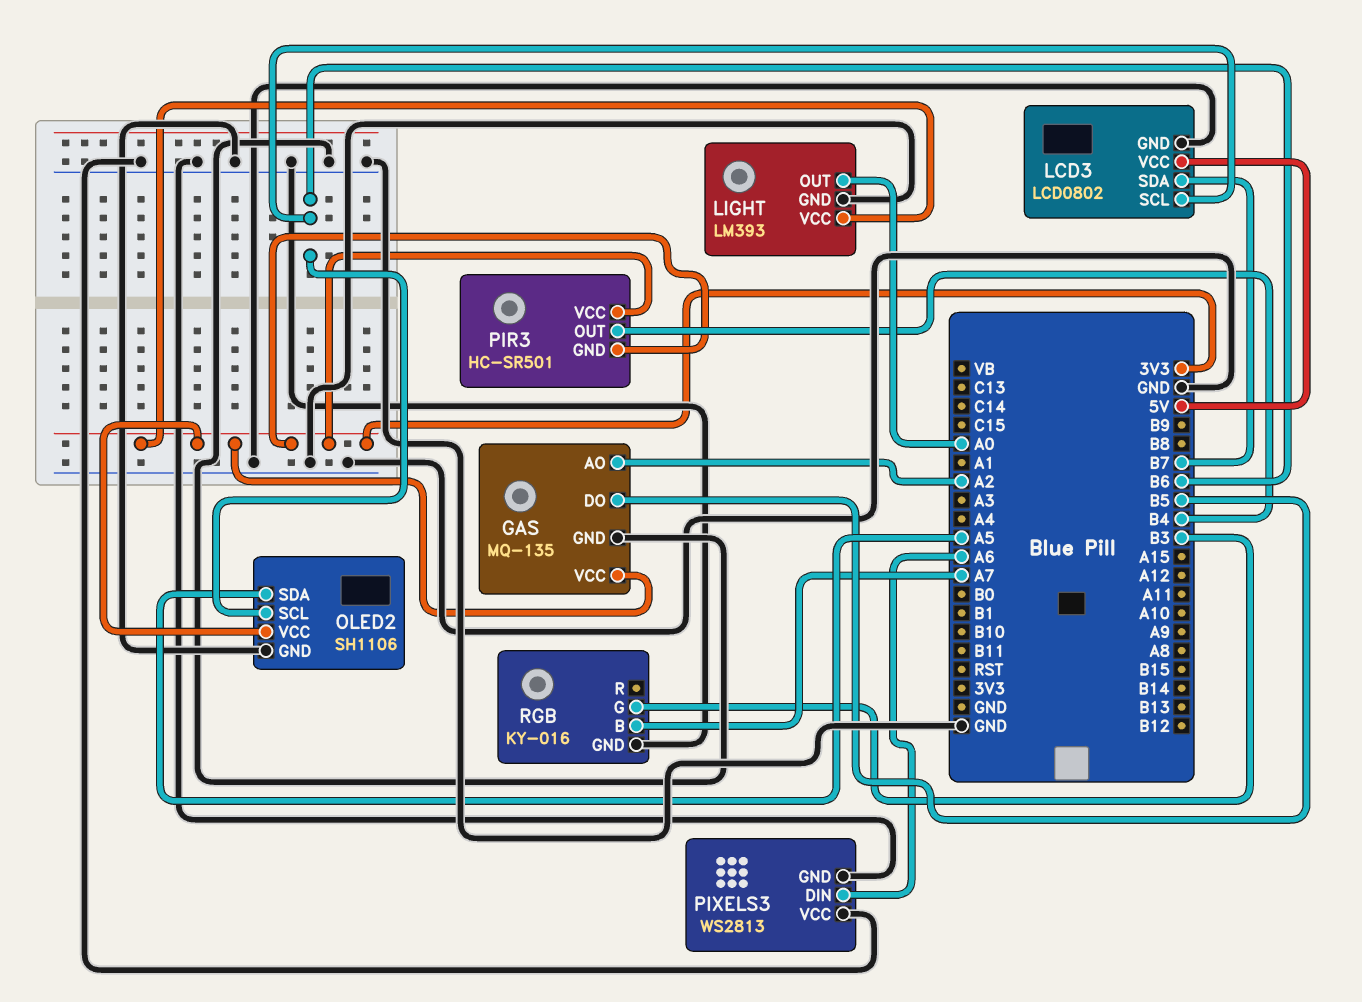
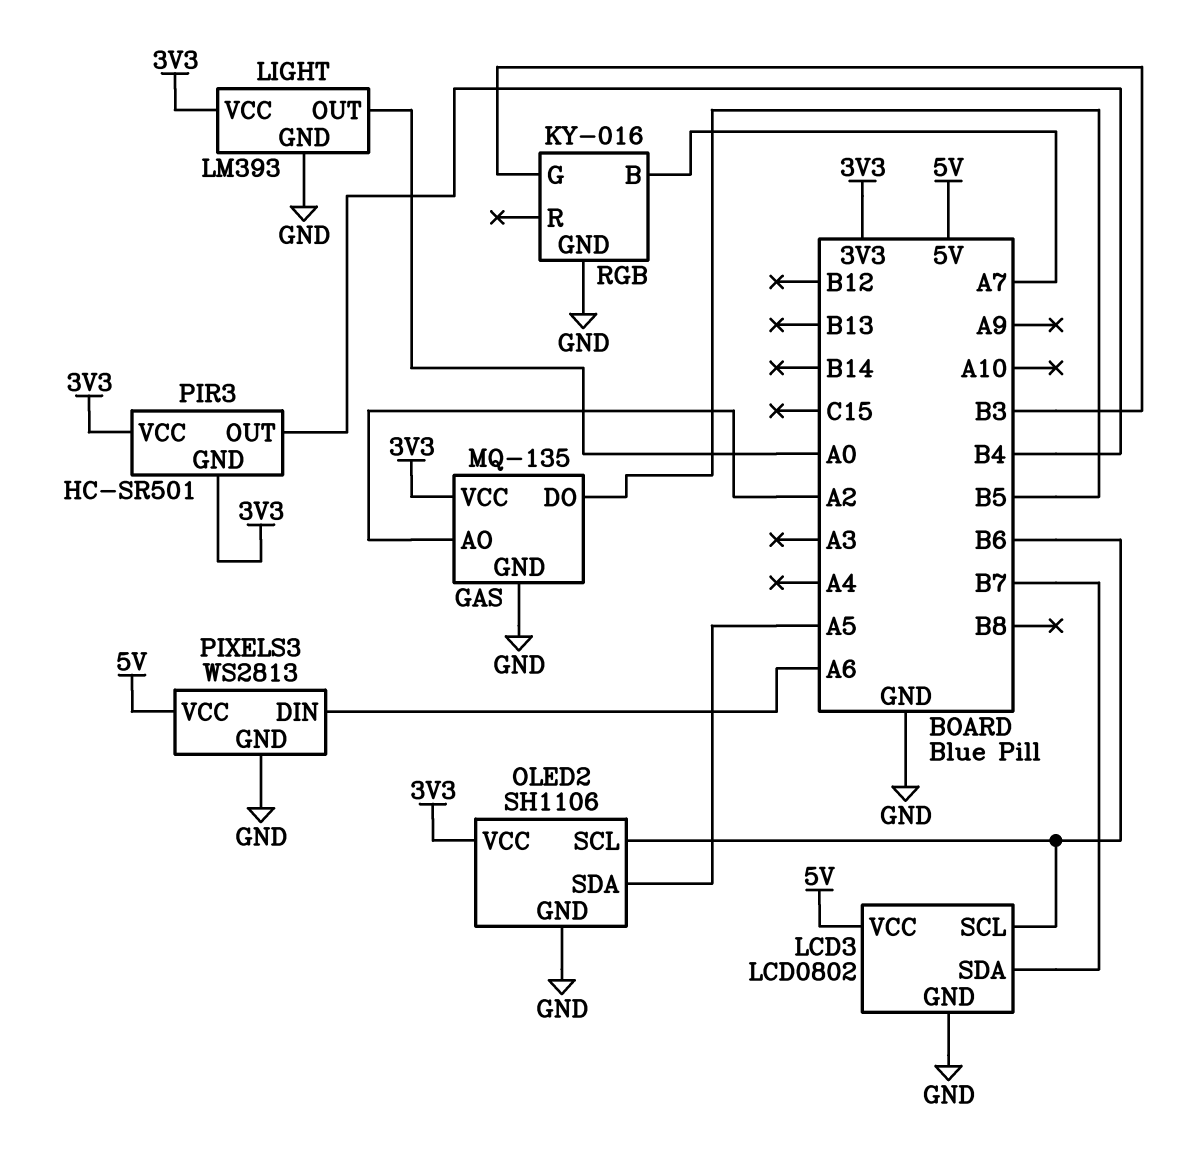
PIXELS3 pin VCC: GND -> 5V

